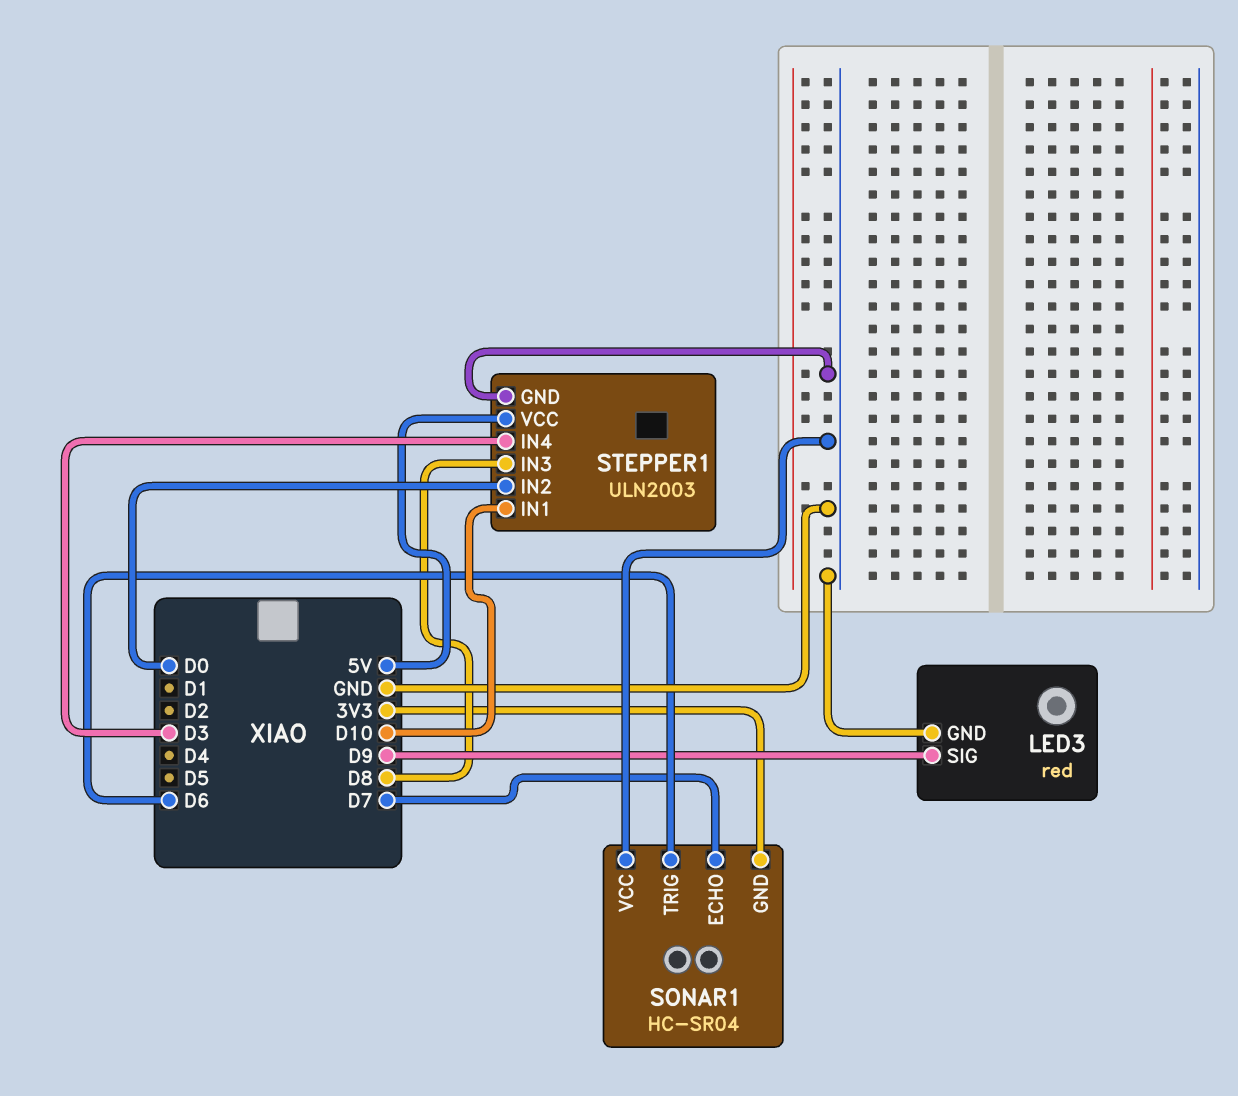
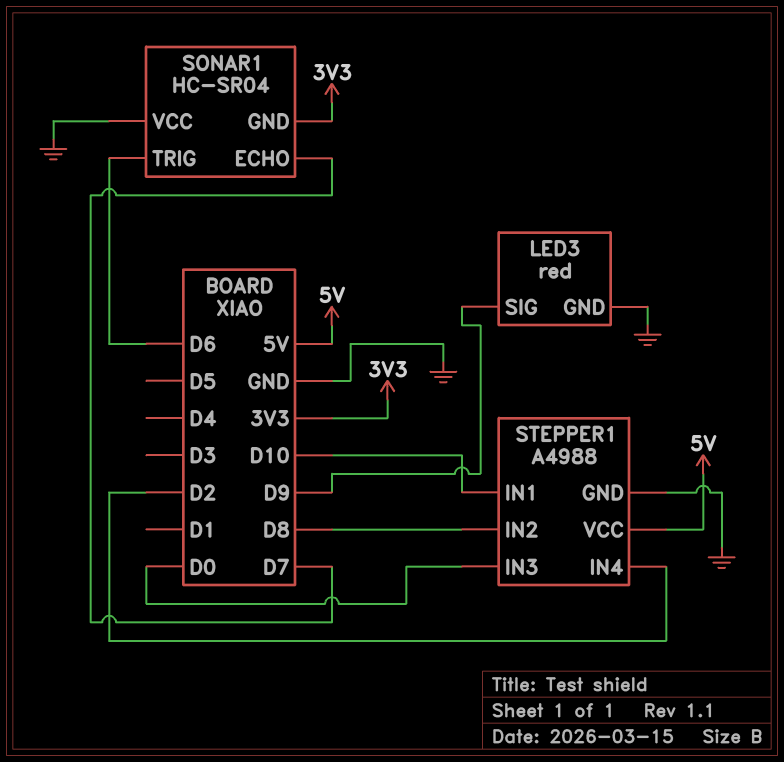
STEPPER1: ULN2003 -> A4988
STEPPER1 pin IN2: D0 -> D8
STEPPER1 pin IN3: D8 -> D0
STEPPER1 pin IN4: D3 -> D2

